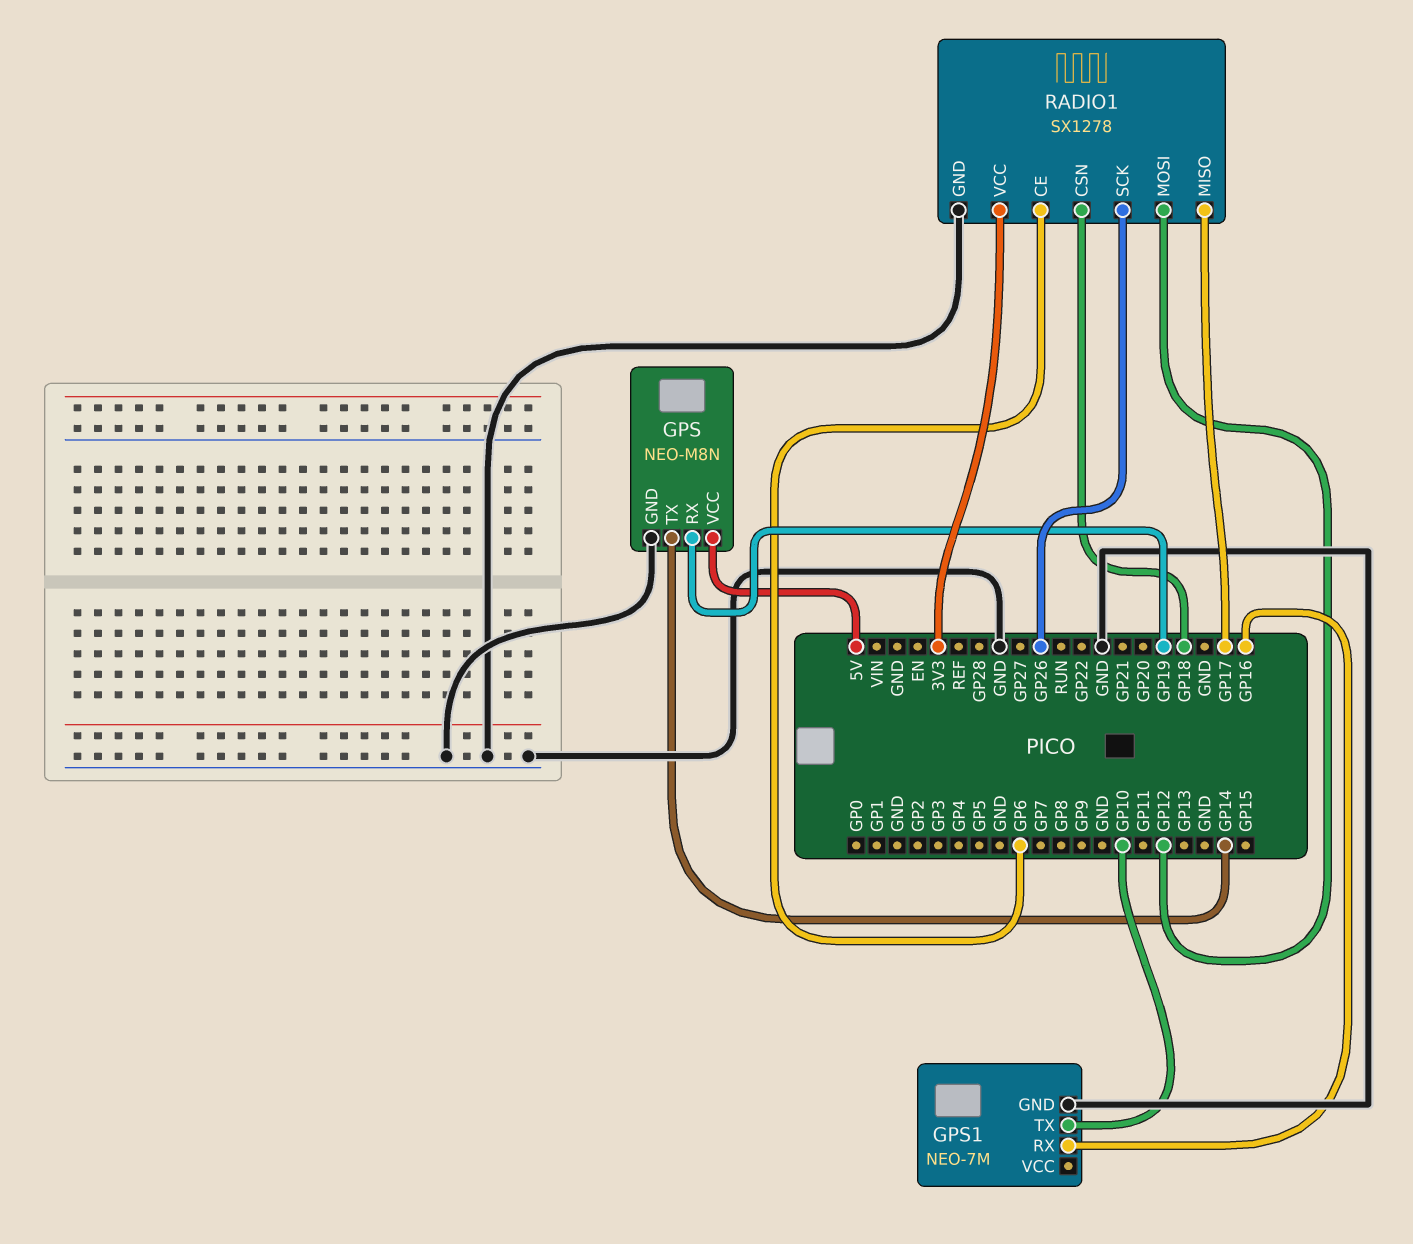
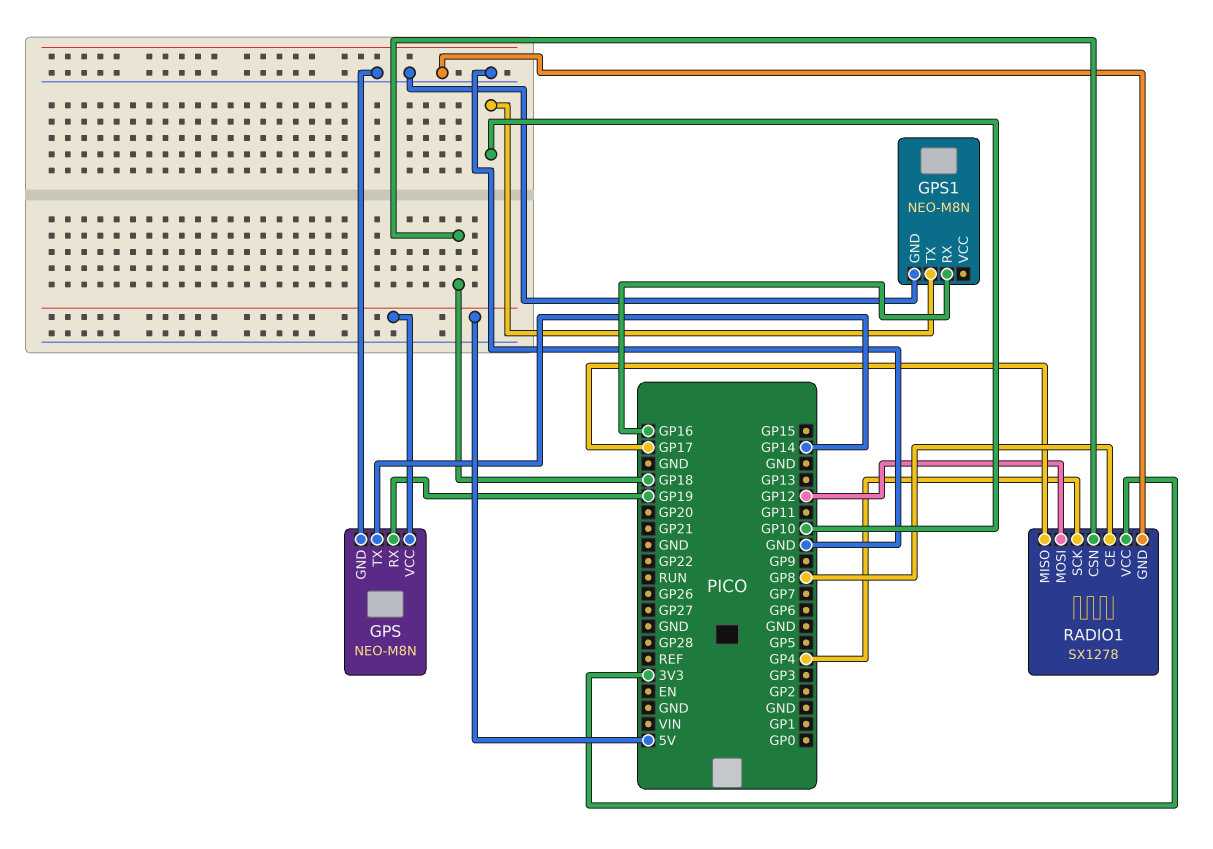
GPS1: NEO-7M -> NEO-M8N
RADIO1 pin CE: GP6 -> GP8
RADIO1 pin SCK: GP26 -> GP4

